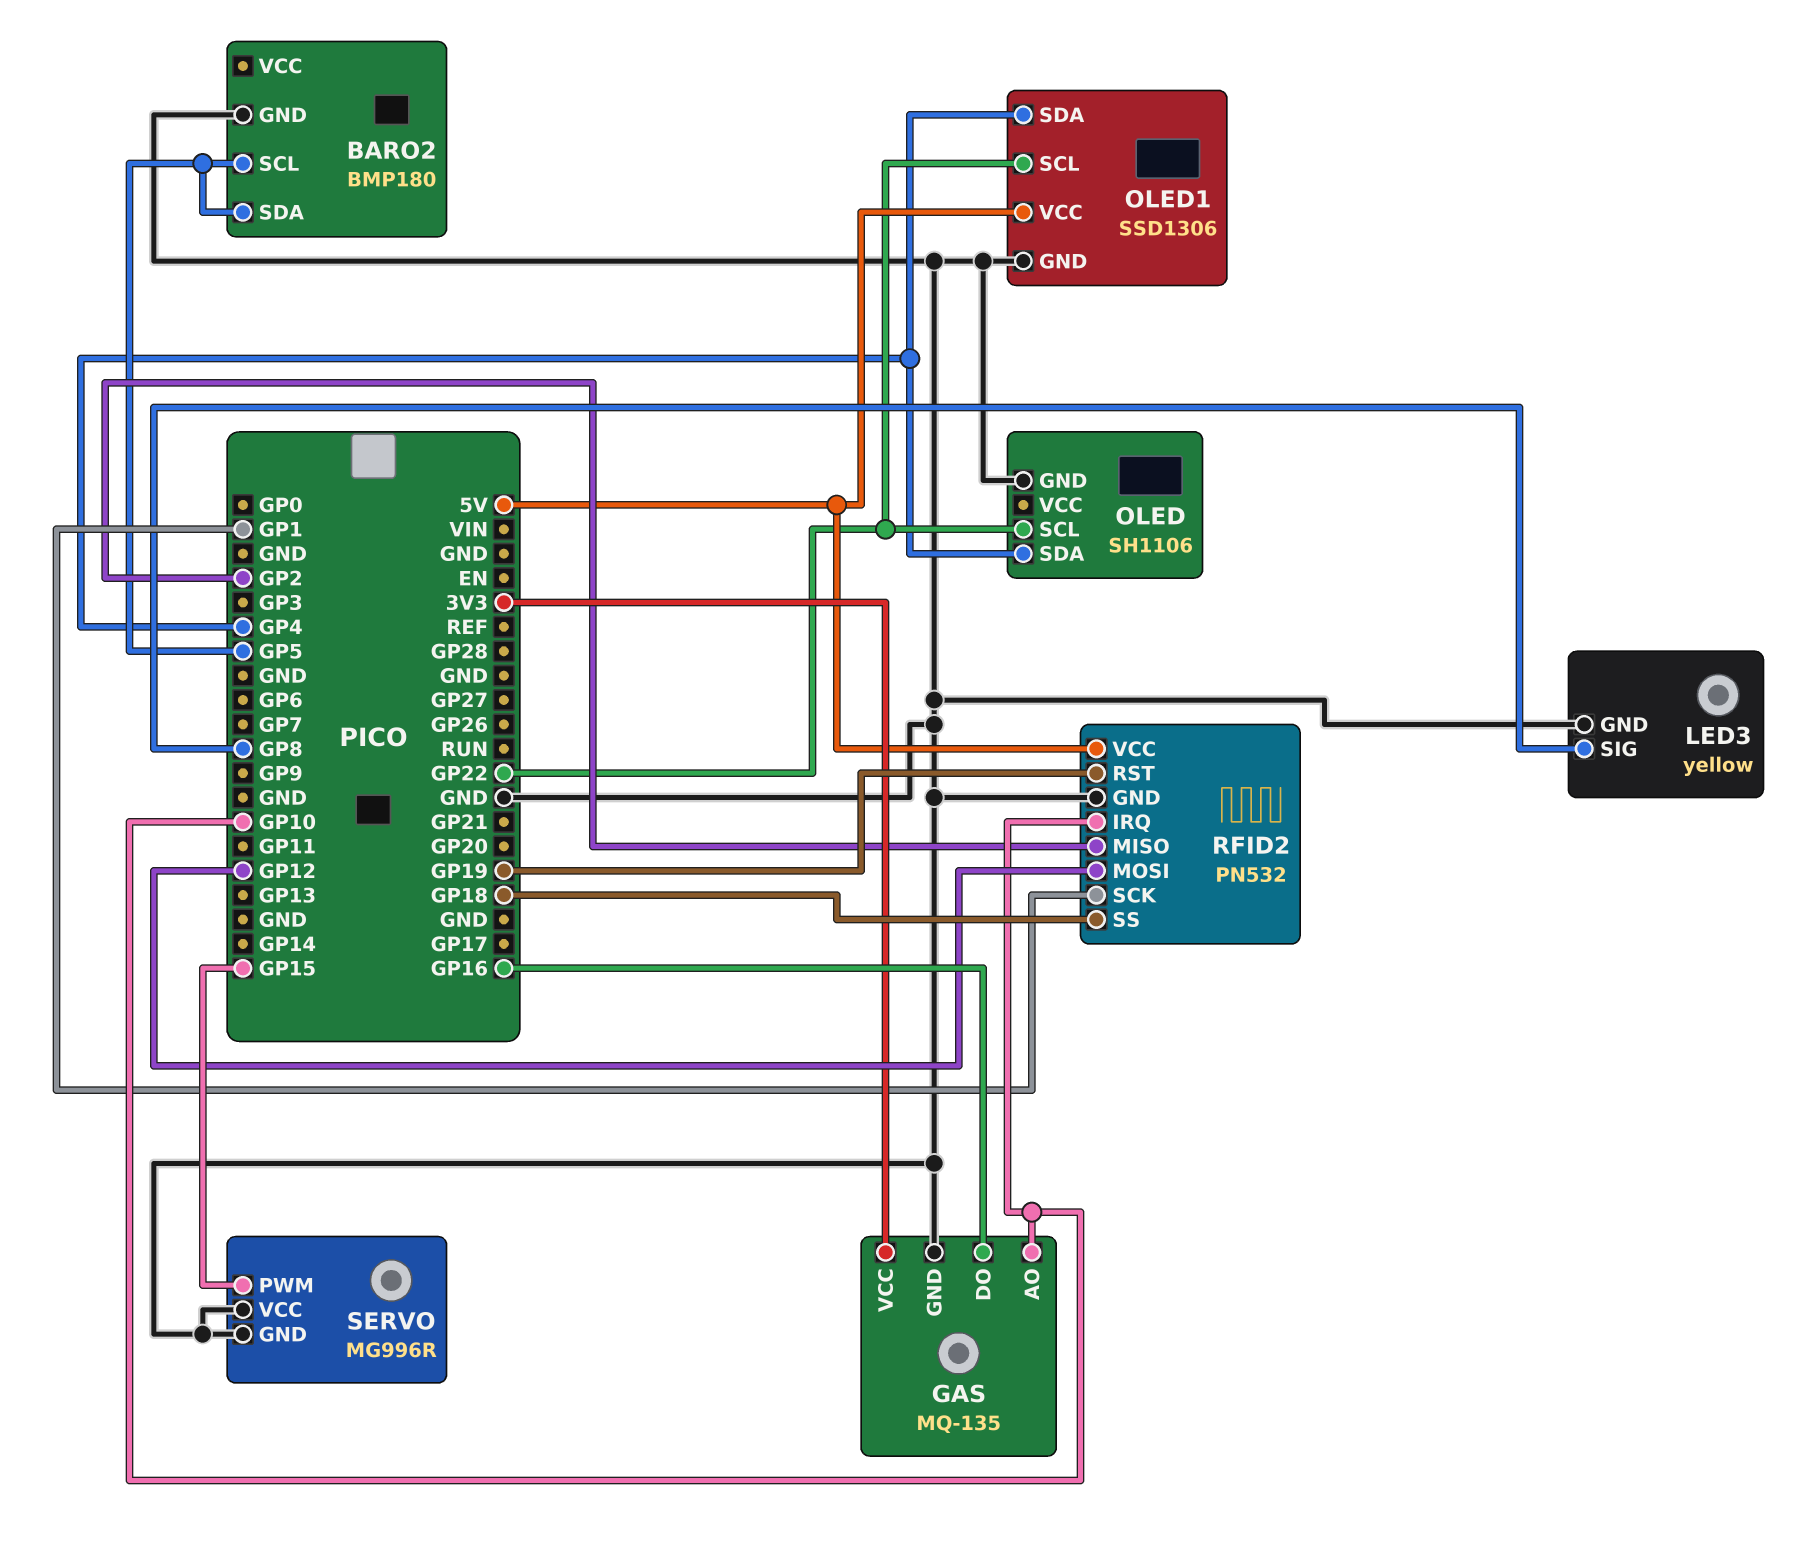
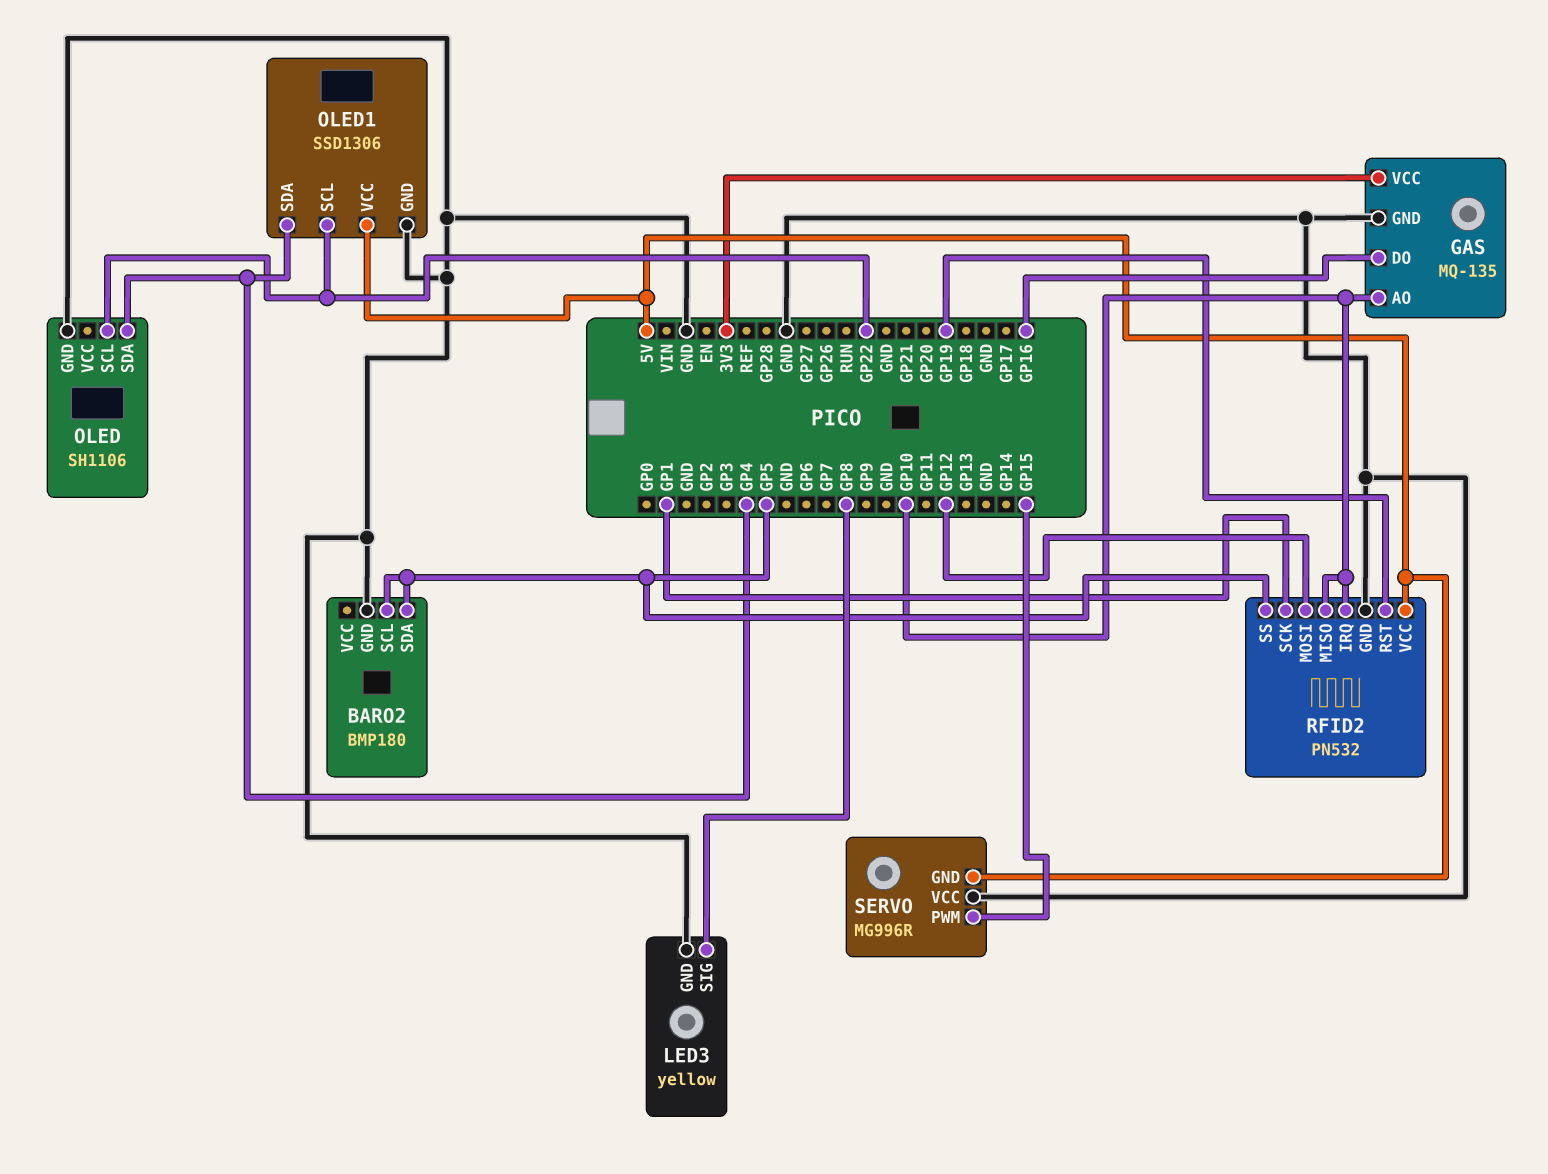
RFID2 pin MISO: GP2 -> GP10
RFID2 pin SS: GP18 -> GP5
SERVO pin GND: GND -> 5V

